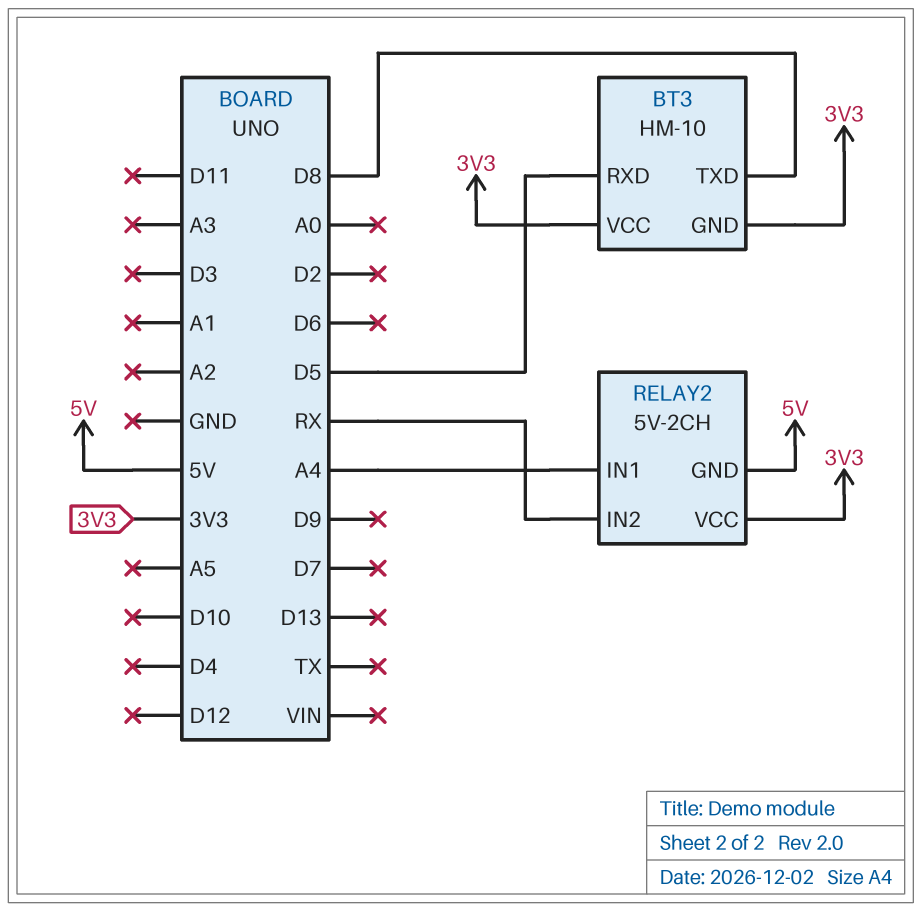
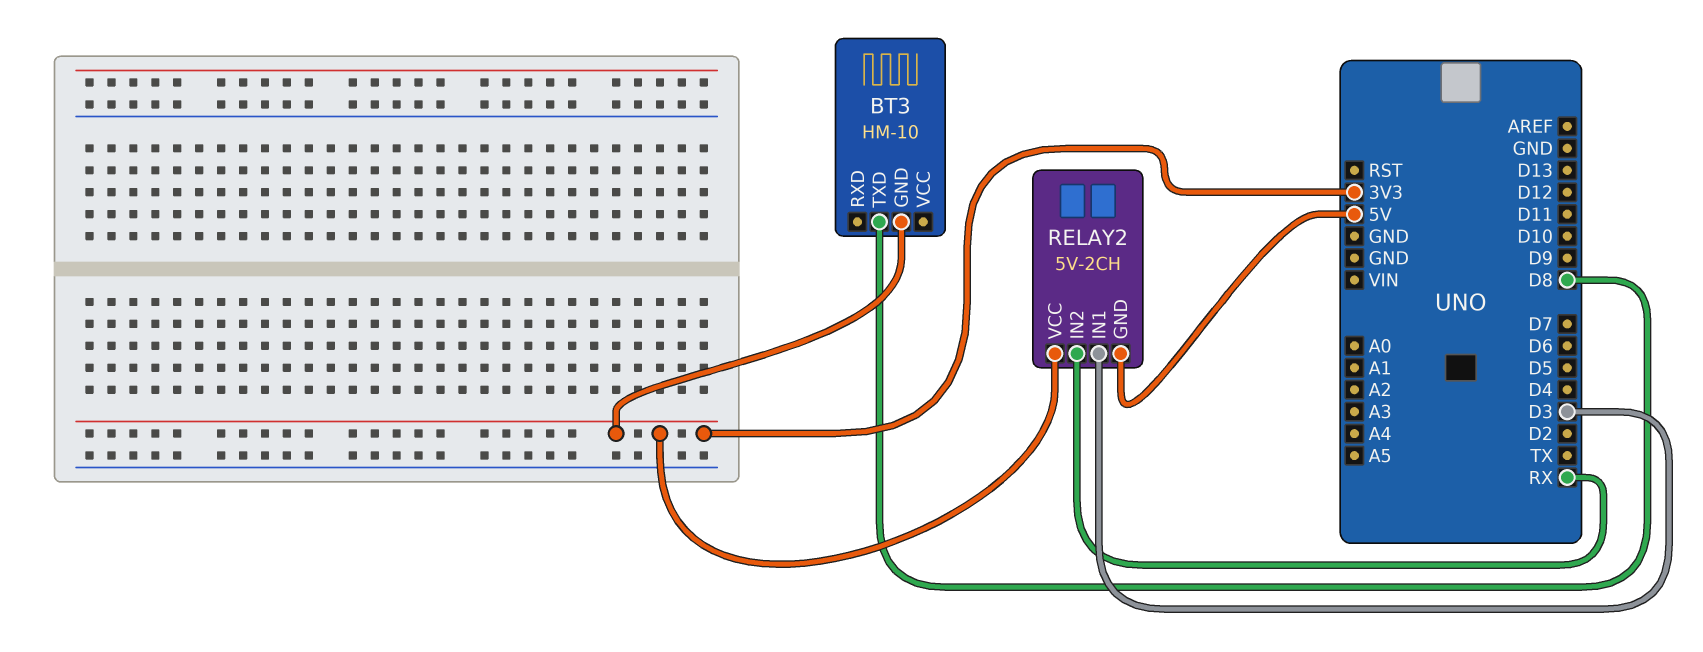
BT3 pin RXD: D5 -> none
BT3 pin VCC: 3V3 -> none
RELAY2 pin IN1: A4 -> D3

